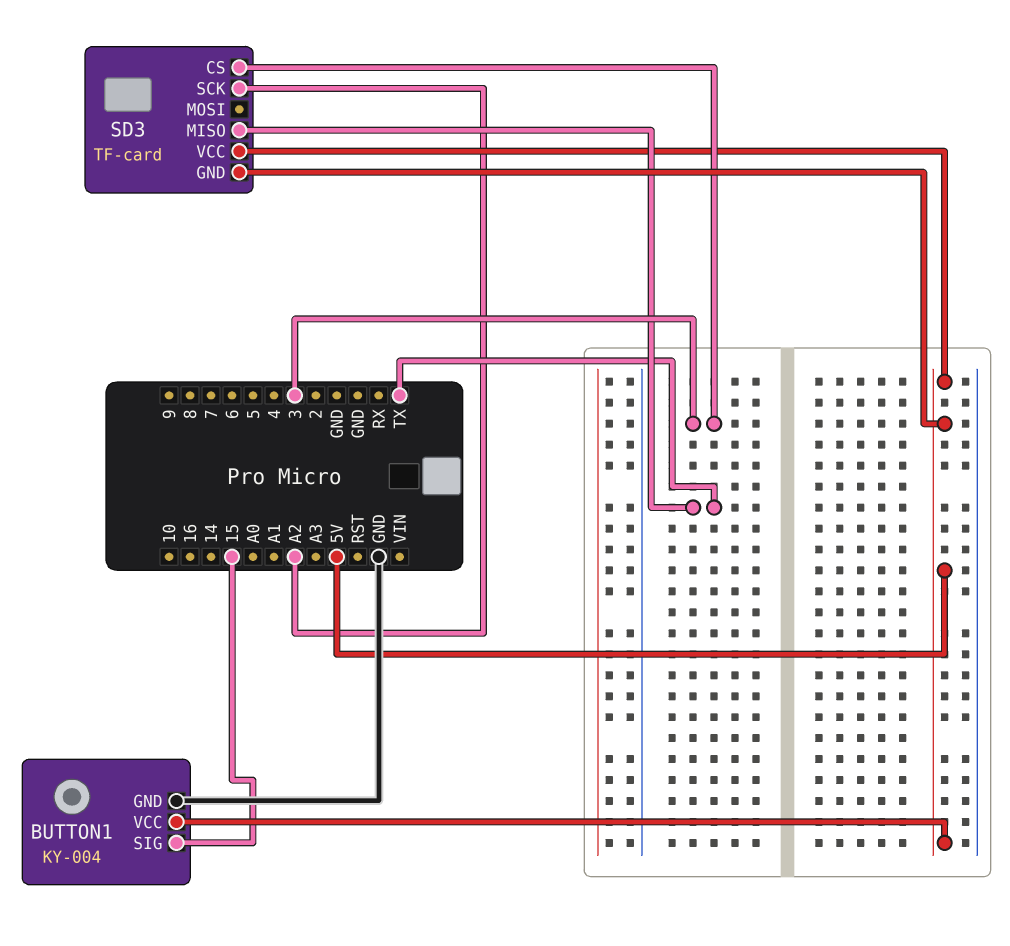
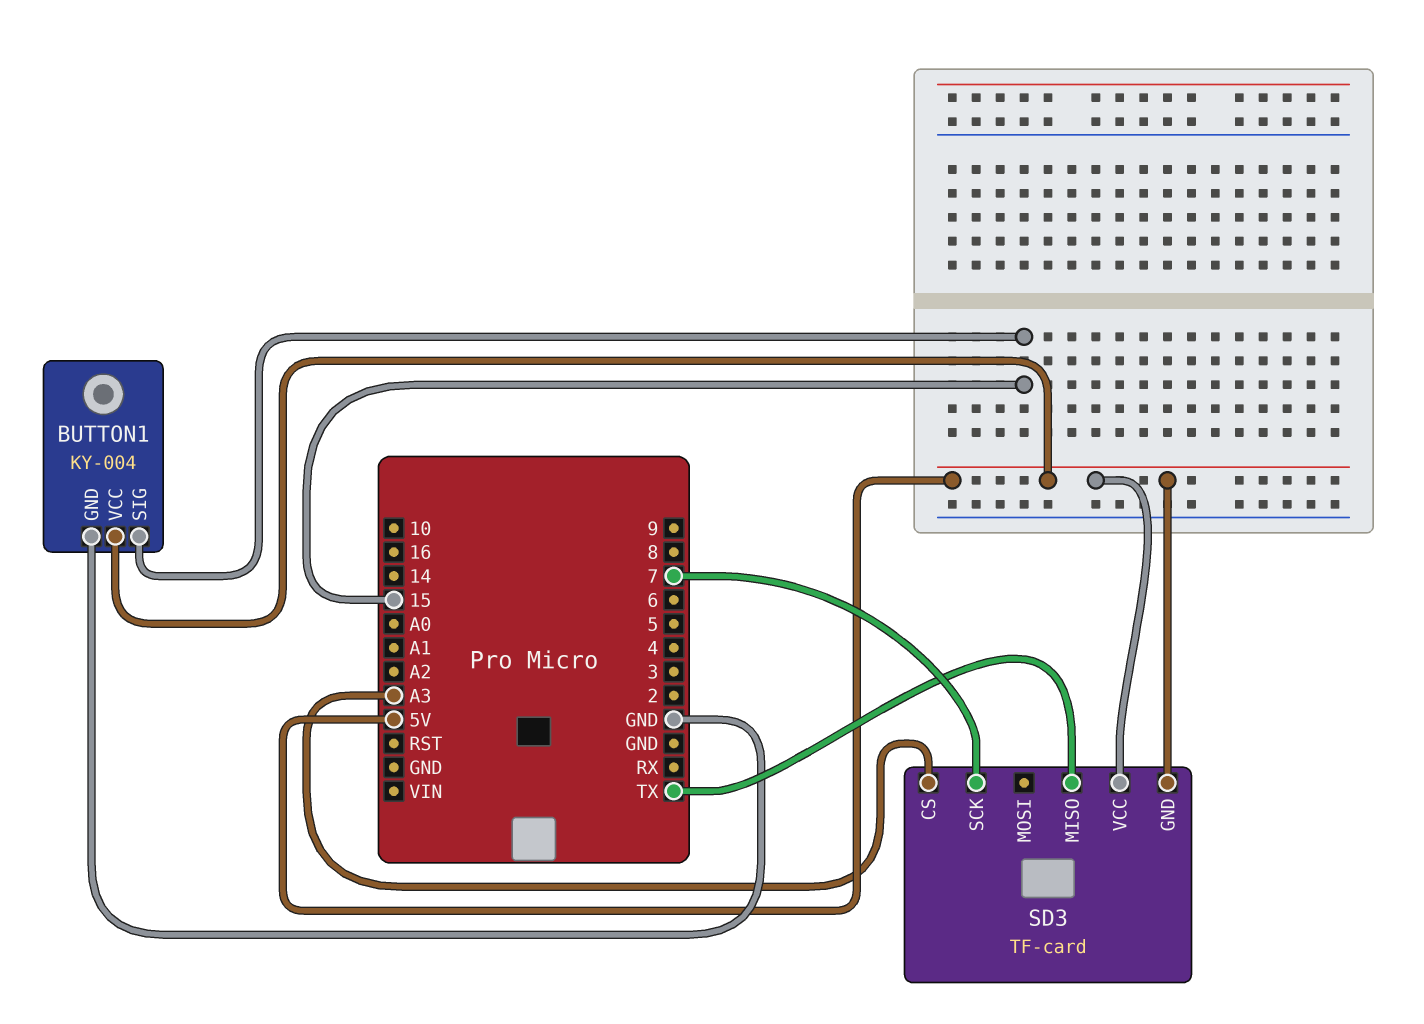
SD3 pin CS: 3 -> A3
SD3 pin SCK: A2 -> 7

